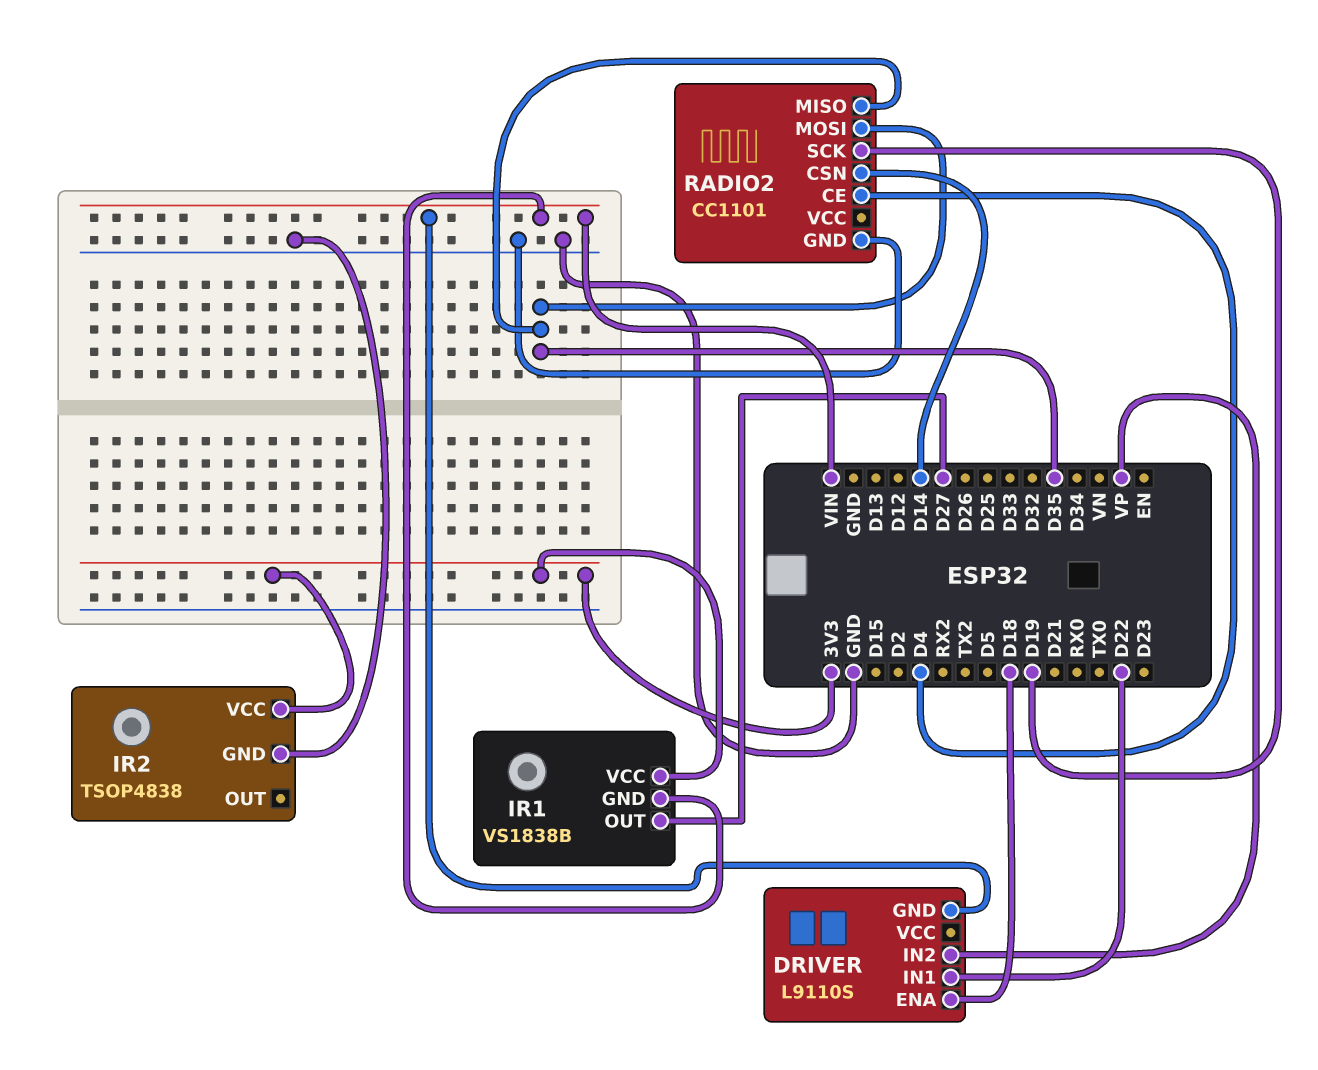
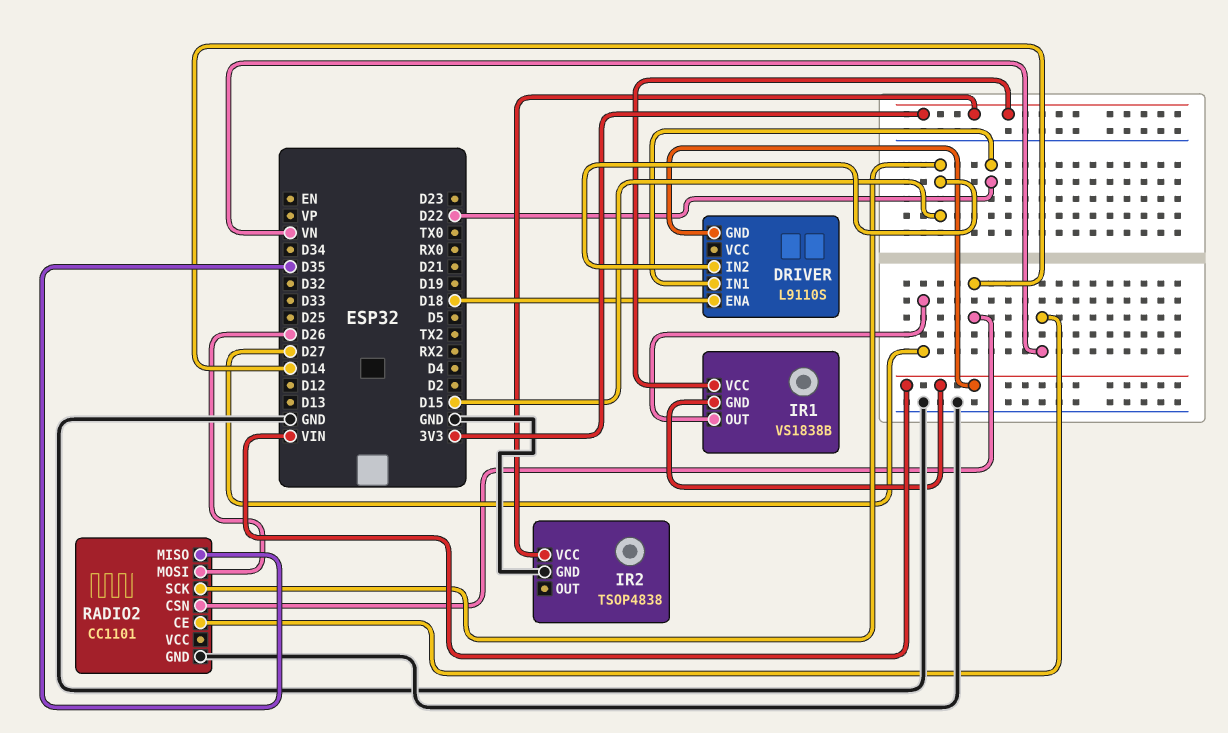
DRIVER pin IN2: VP -> D15
RADIO2 pin CE: D4 -> VN
RADIO2 pin MOSI: D35 -> D26
RADIO2 pin SCK: D19 -> D15

